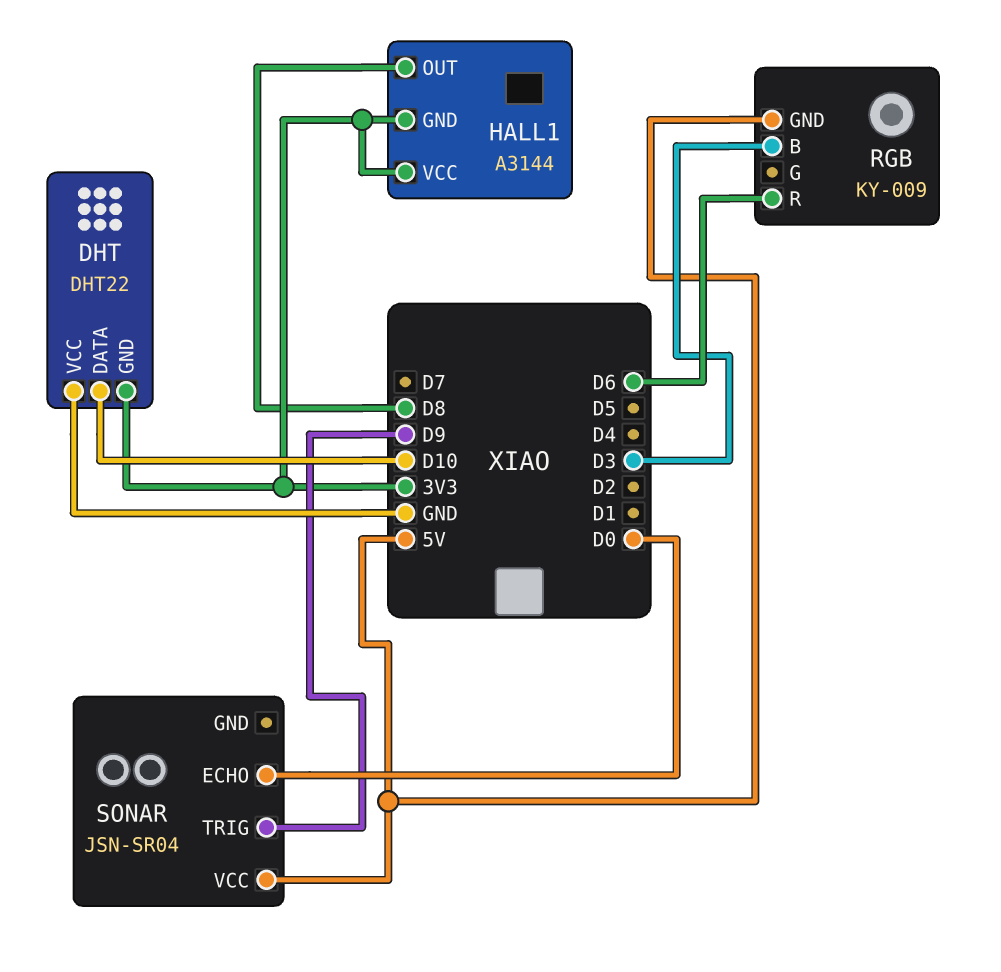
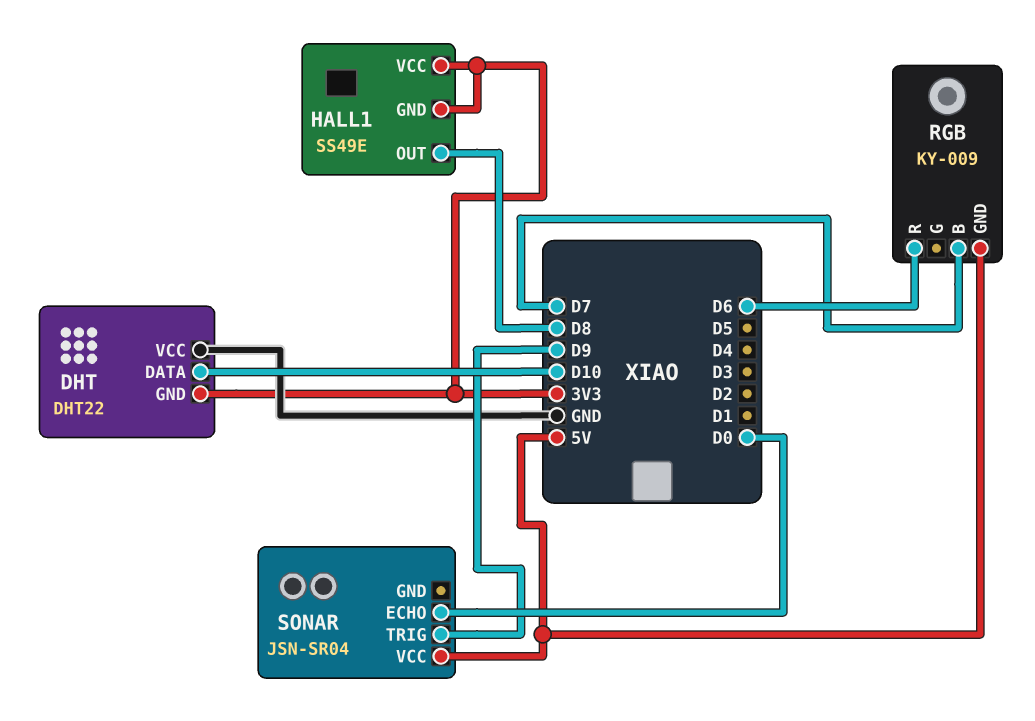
HALL1: A3144 -> SS49E
RGB pin B: D3 -> D7

